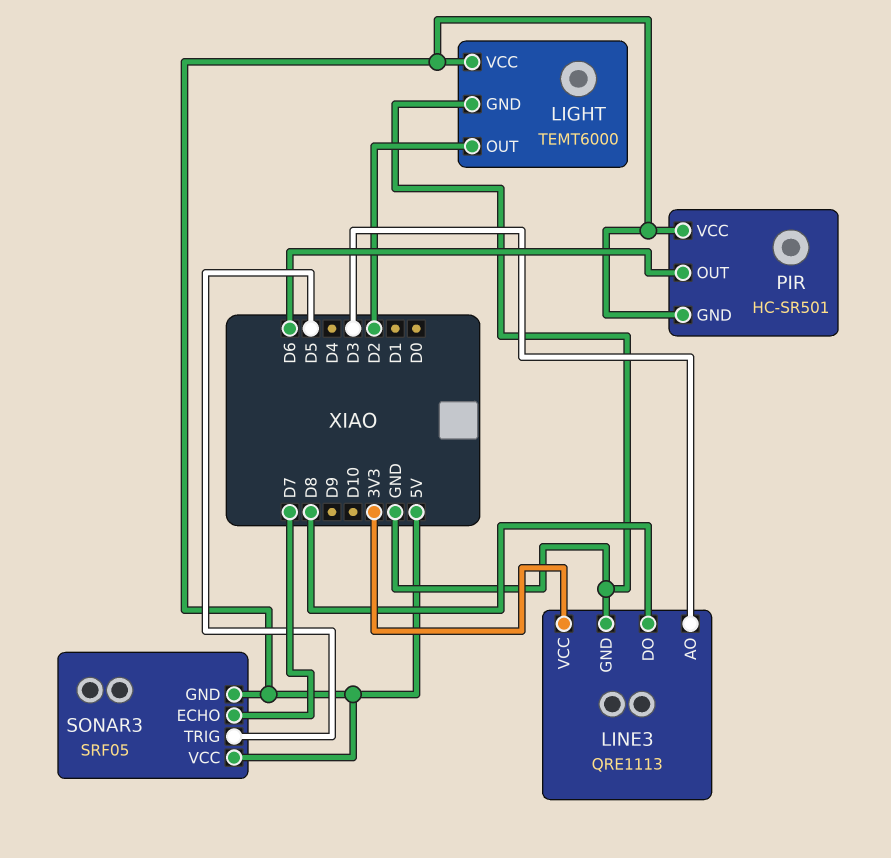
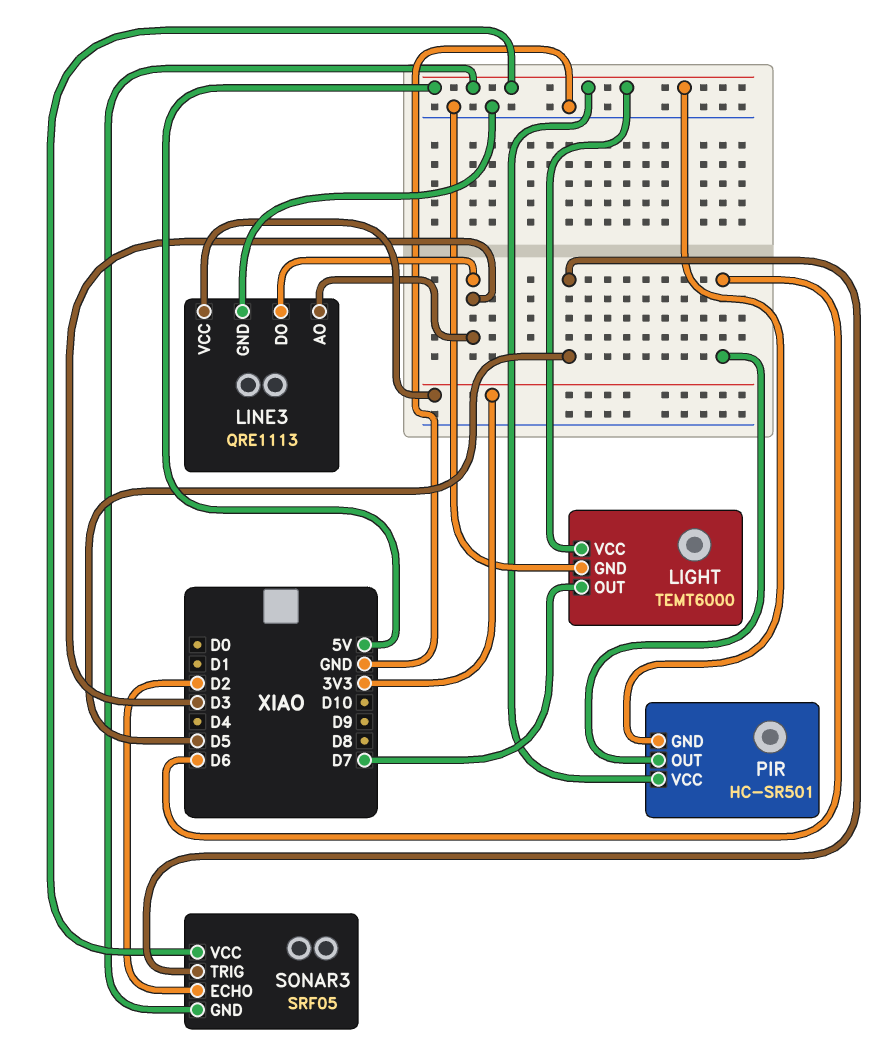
LIGHT pin OUT: D2 -> D7
LINE3 pin DO: D8 -> D3
SONAR3 pin ECHO: D7 -> D2

